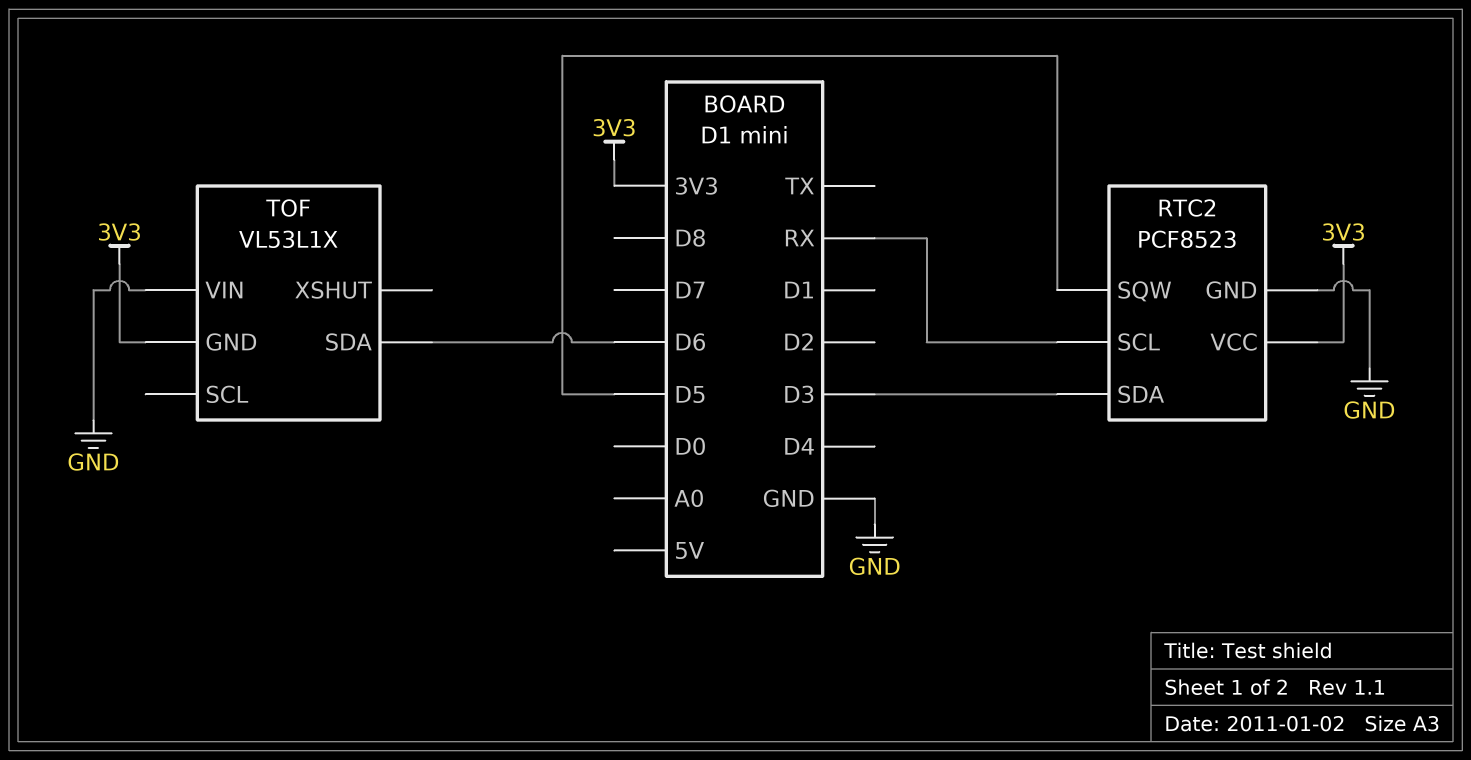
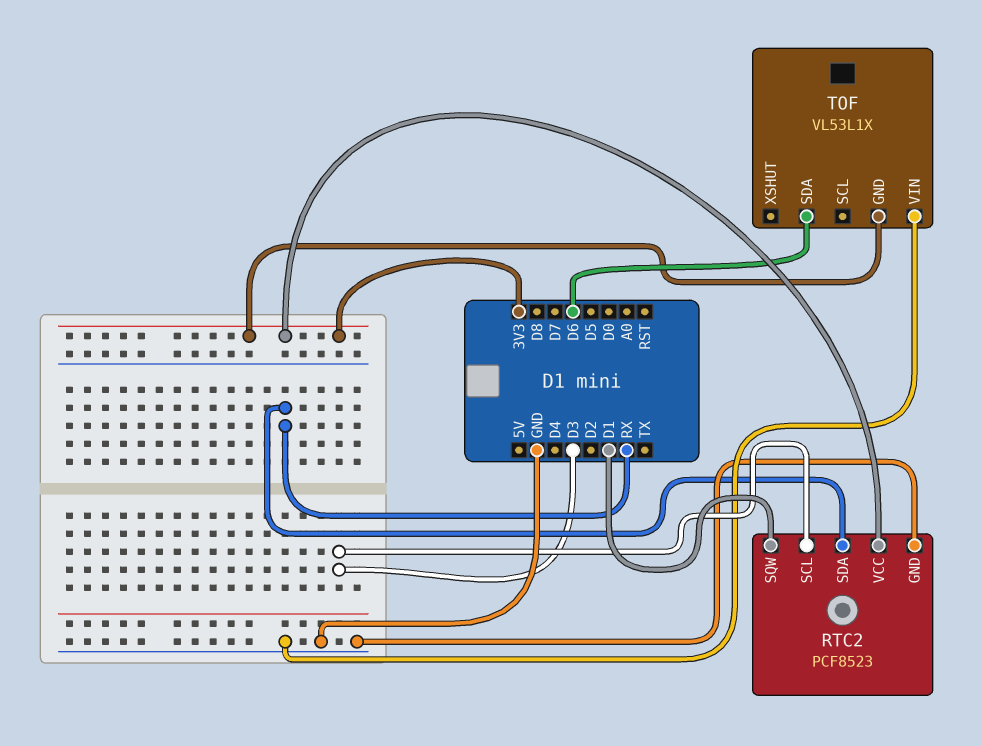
RTC2 pin SCL: RX -> D3
RTC2 pin SDA: D3 -> RX
RTC2 pin SQW: D5 -> D1

